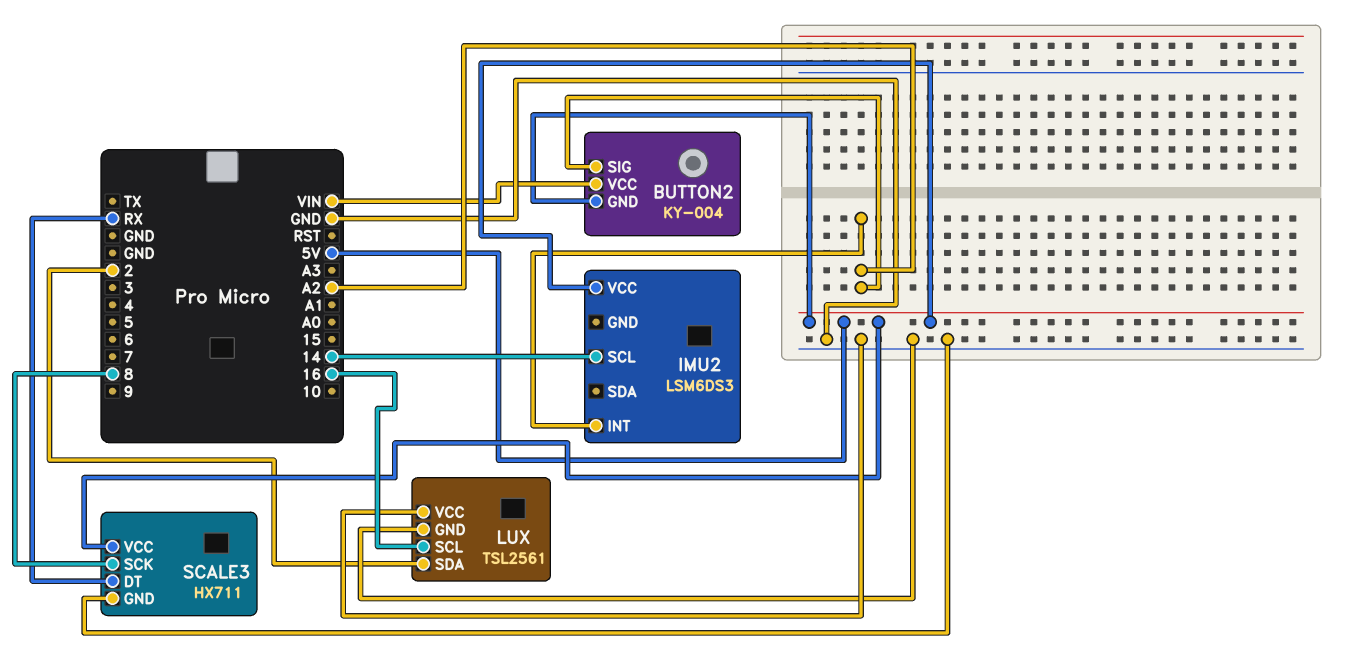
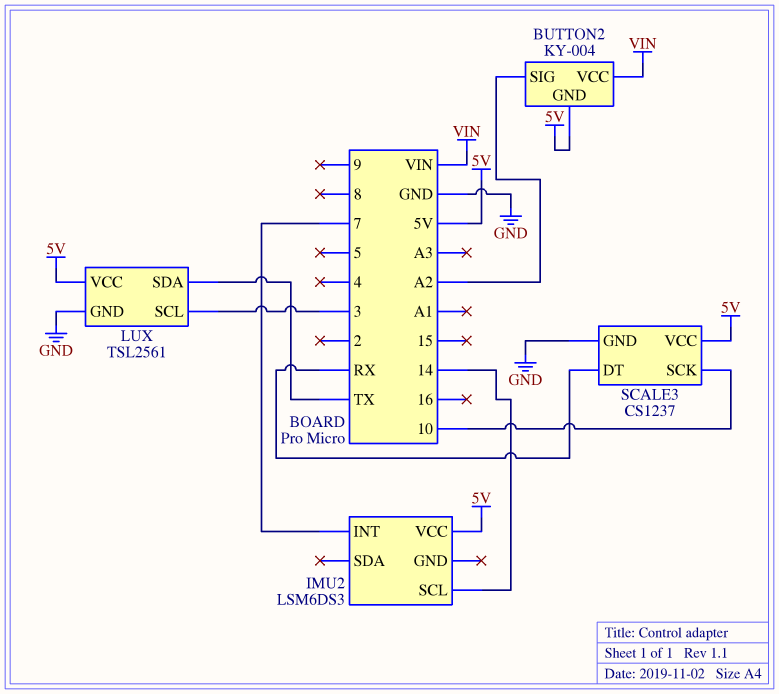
IMU2 pin INT: A2 -> 7
LUX pin SCL: 16 -> 3
LUX pin SDA: 2 -> TX
LUX pin VCC: GND -> 5V
SCALE3: HX711 -> CS1237
SCALE3 pin SCK: 8 -> 10

